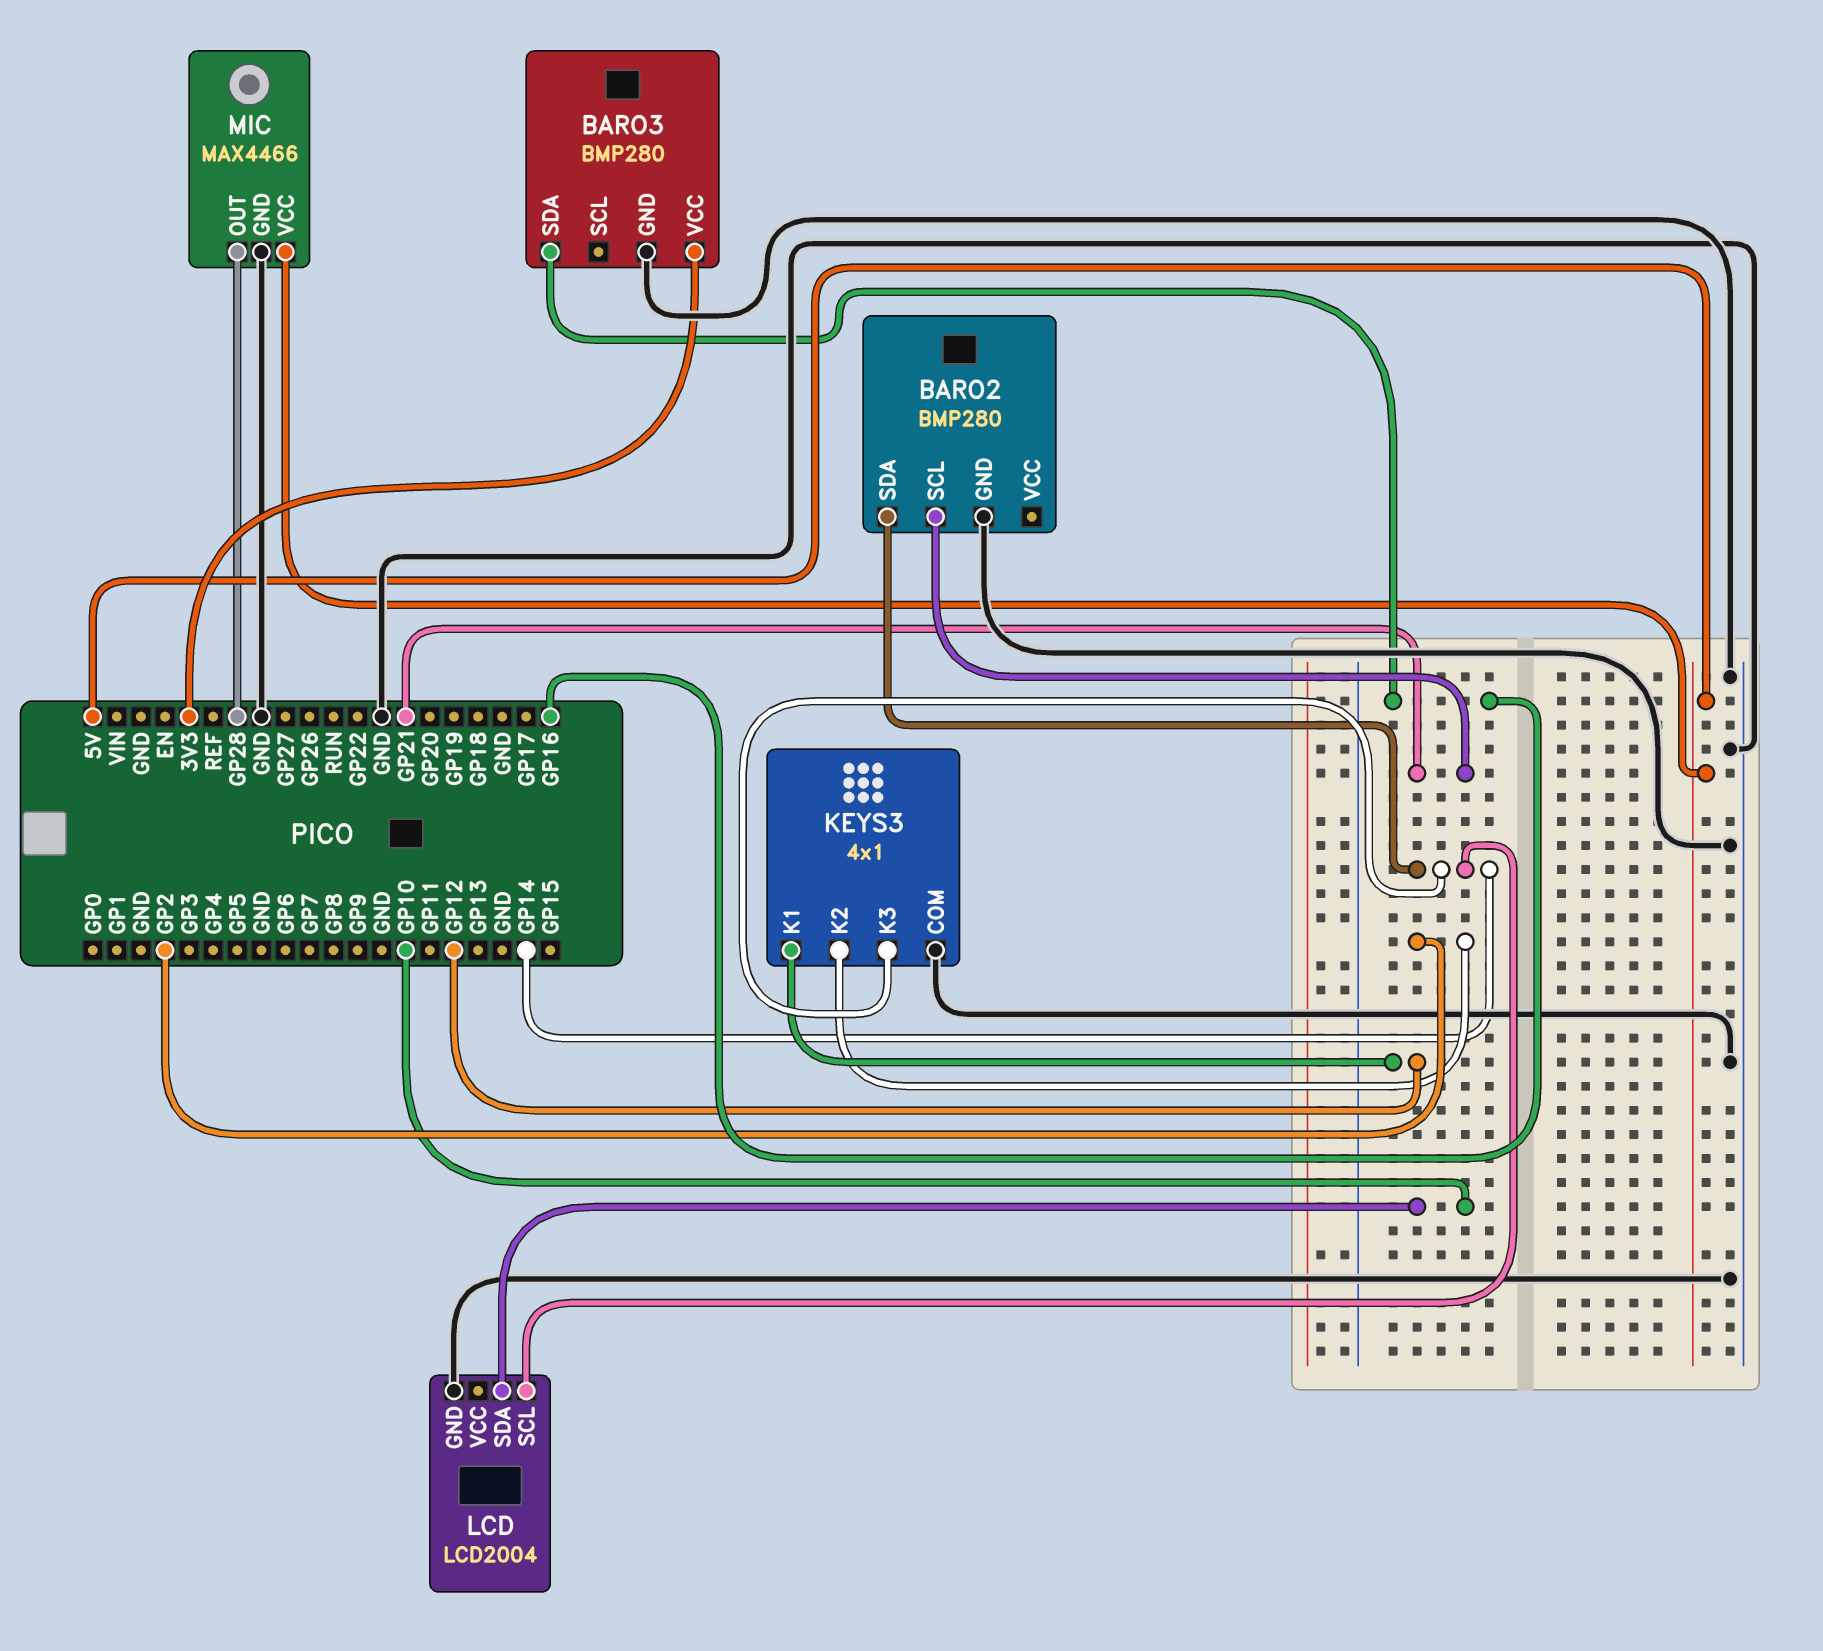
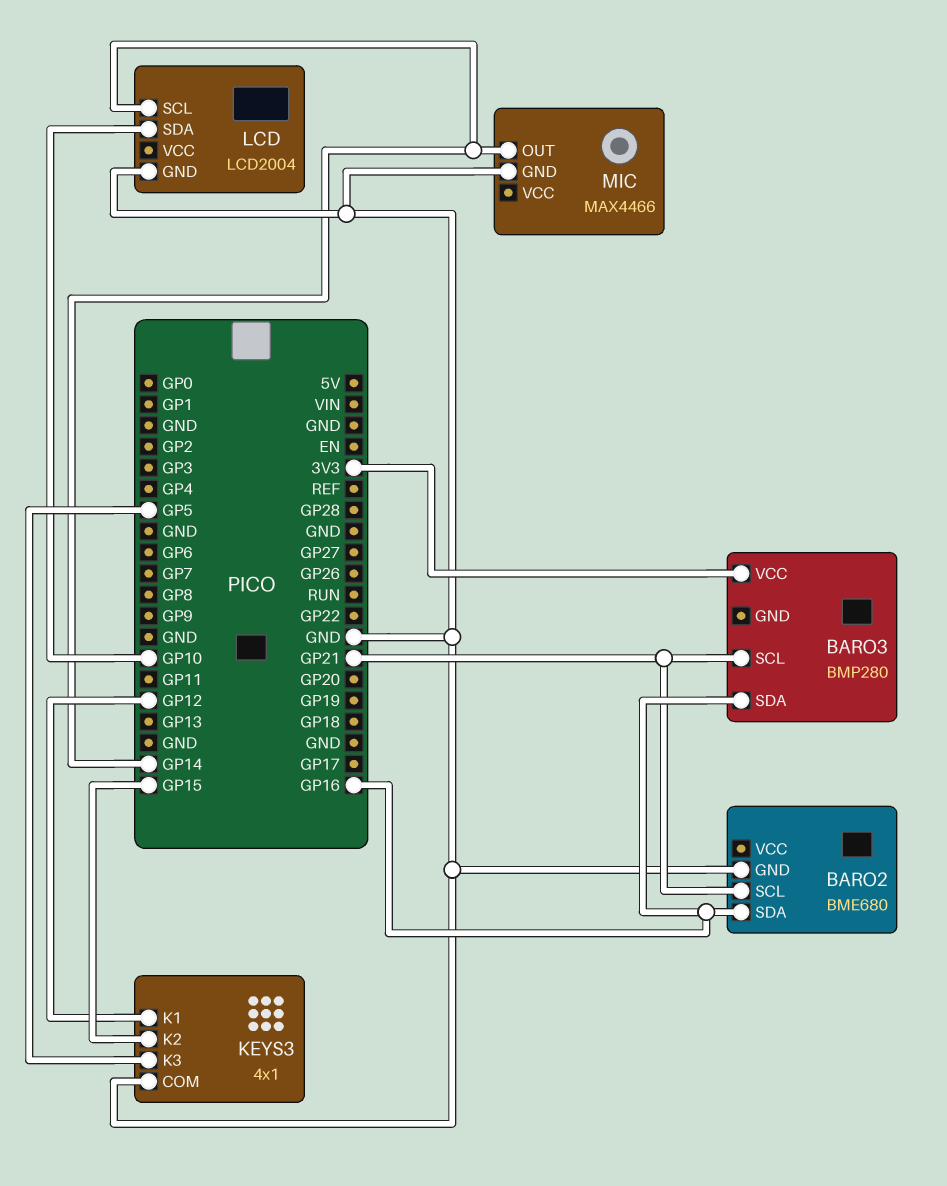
BARO2: BMP280 -> BME680
BARO2 pin SDA: GP14 -> GP16
BARO3 pin GND: GND -> none
BARO3 pin SCL: none -> GP21
KEYS3 pin K2: GP2 -> GP15
KEYS3 pin K3: GP14 -> GP5
MIC pin OUT: GP28 -> GP14
MIC pin VCC: 5V -> none

